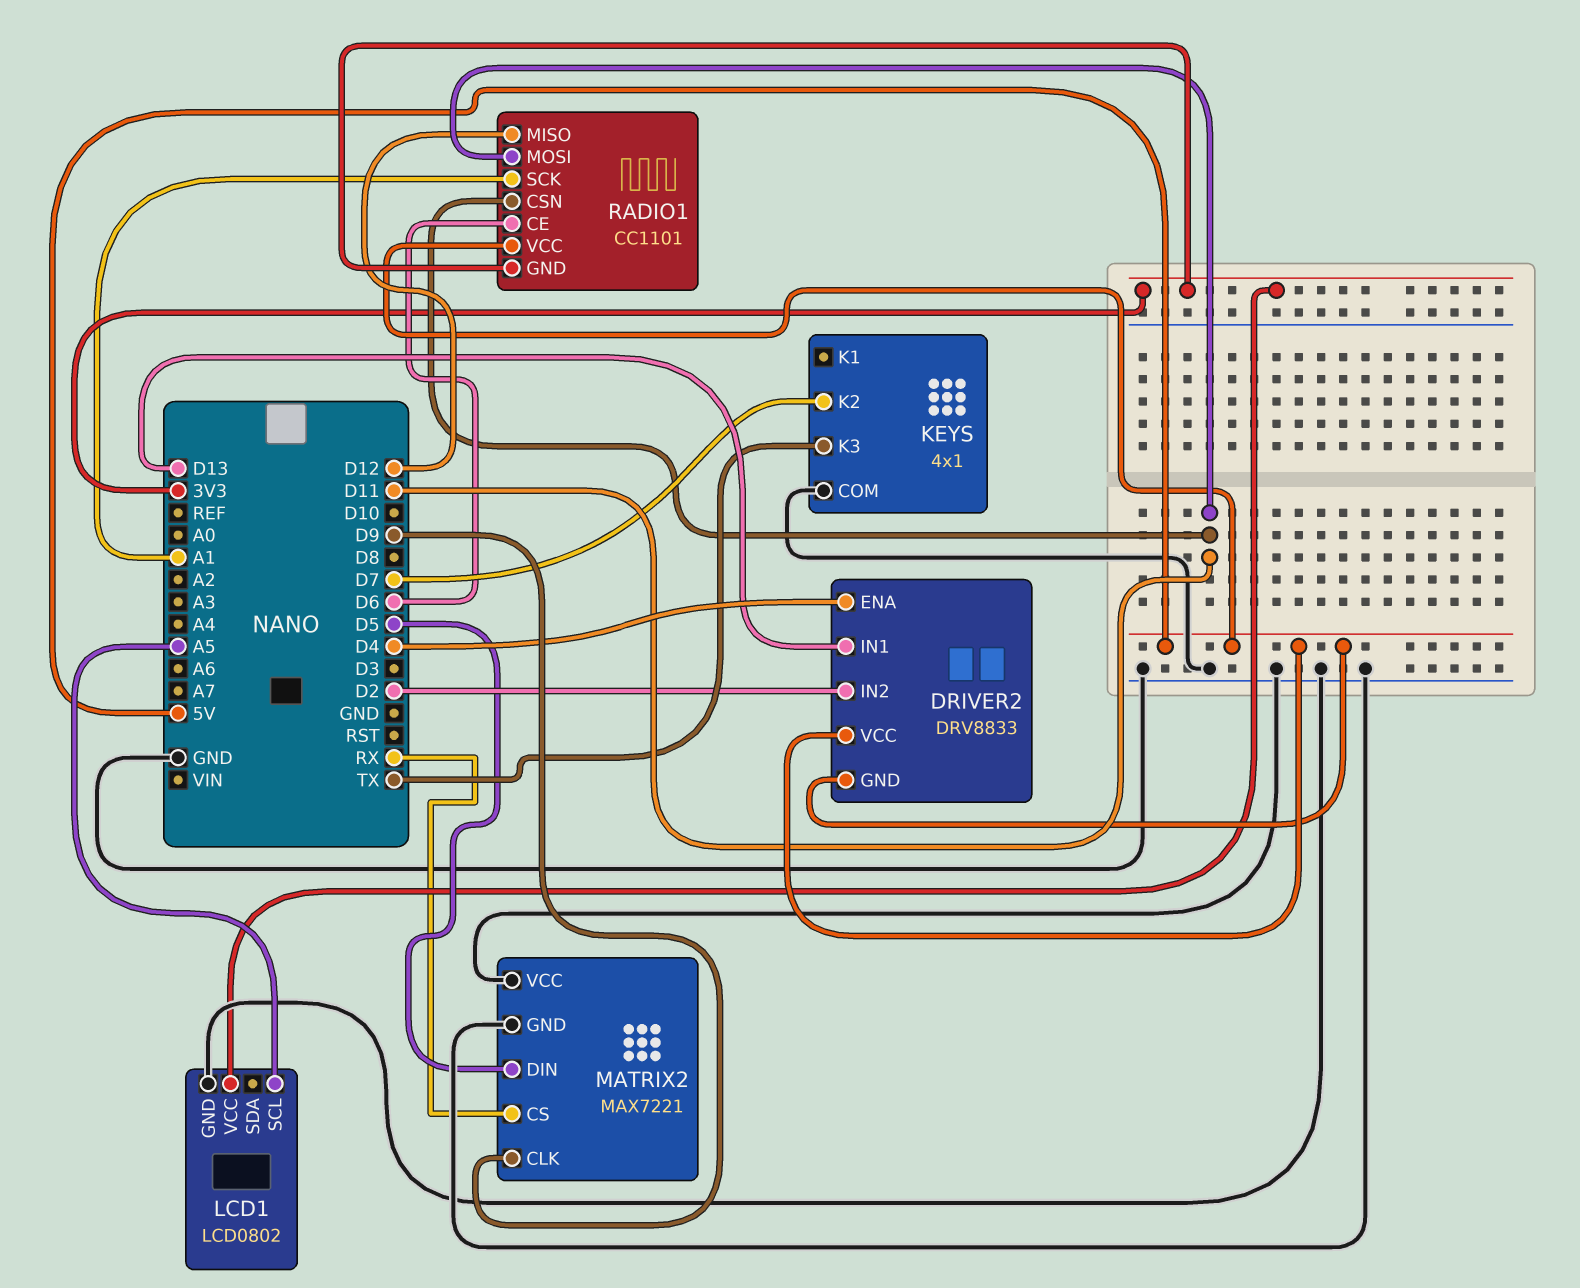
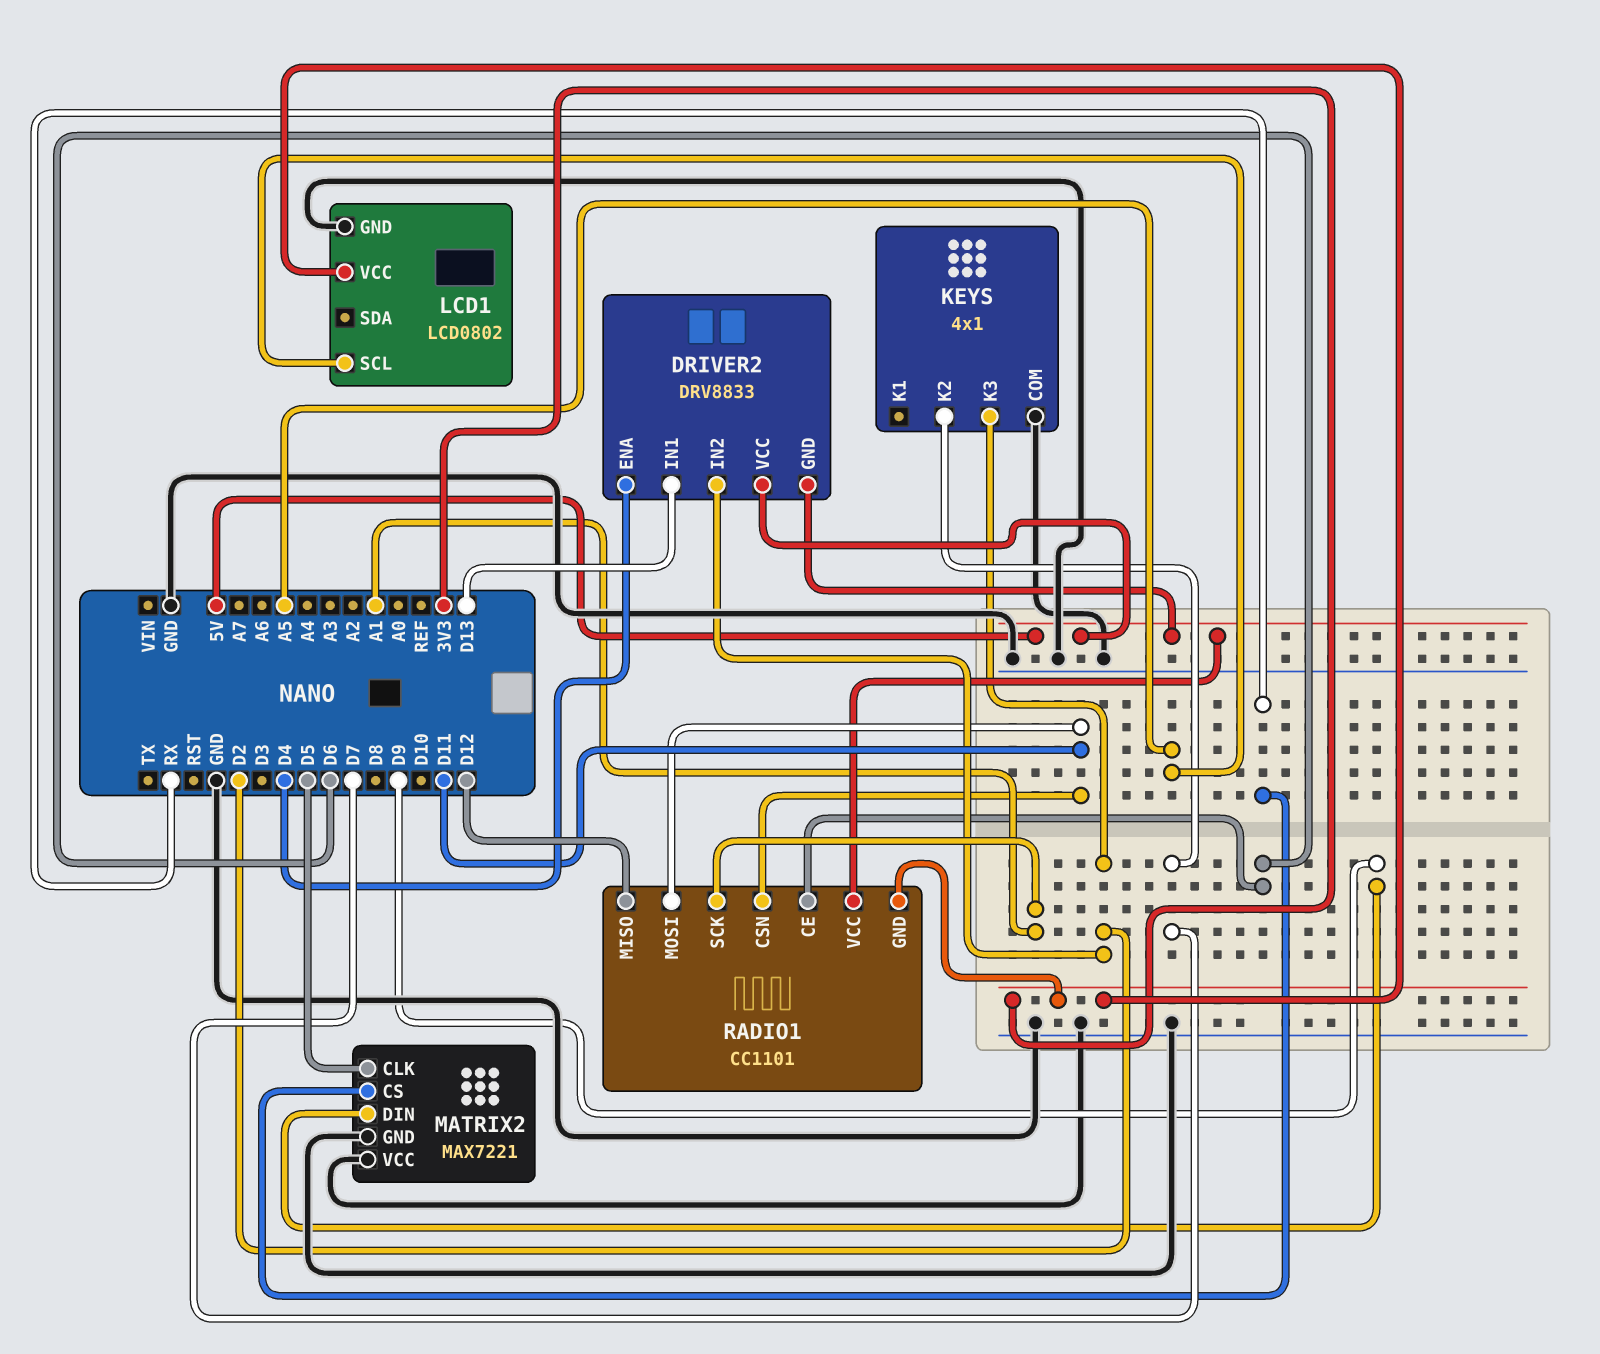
KEYS pin K3: TX -> D2
MATRIX2 pin CLK: D9 -> D5
MATRIX2 pin DIN: D5 -> D9

